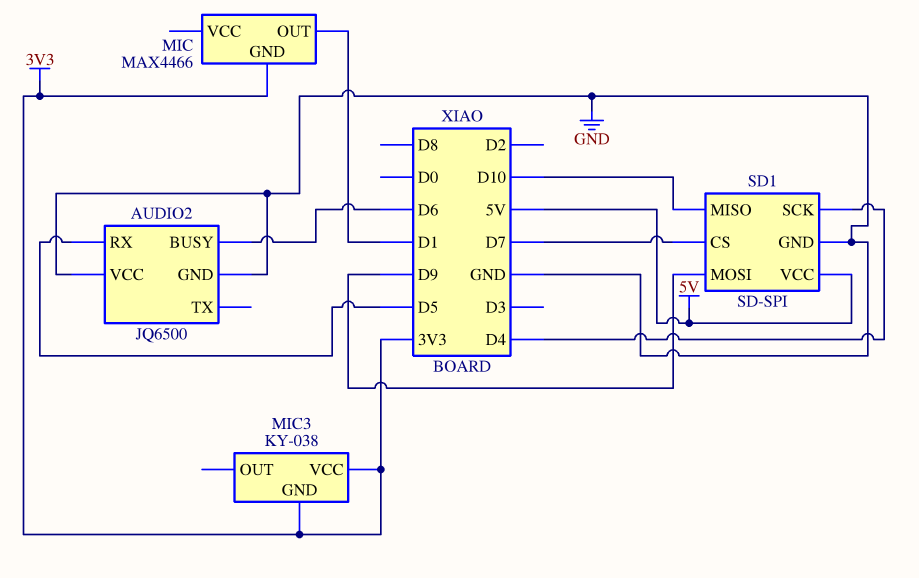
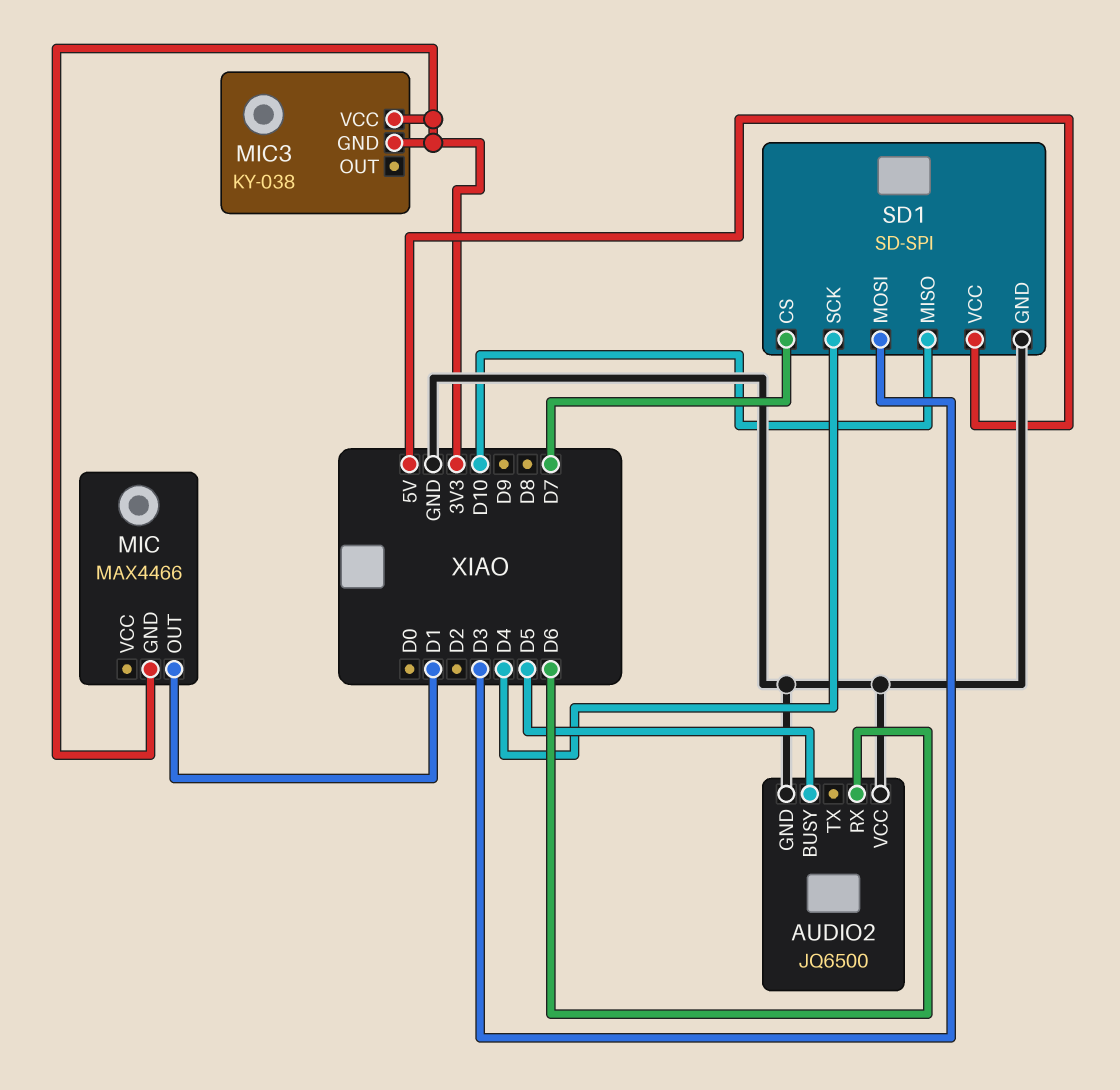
AUDIO2 pin BUSY: D6 -> D5
AUDIO2 pin RX: D5 -> D6
SD1 pin MOSI: D9 -> D3

